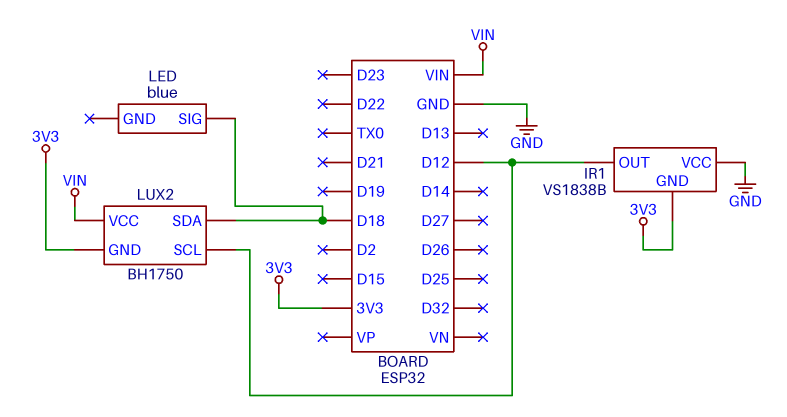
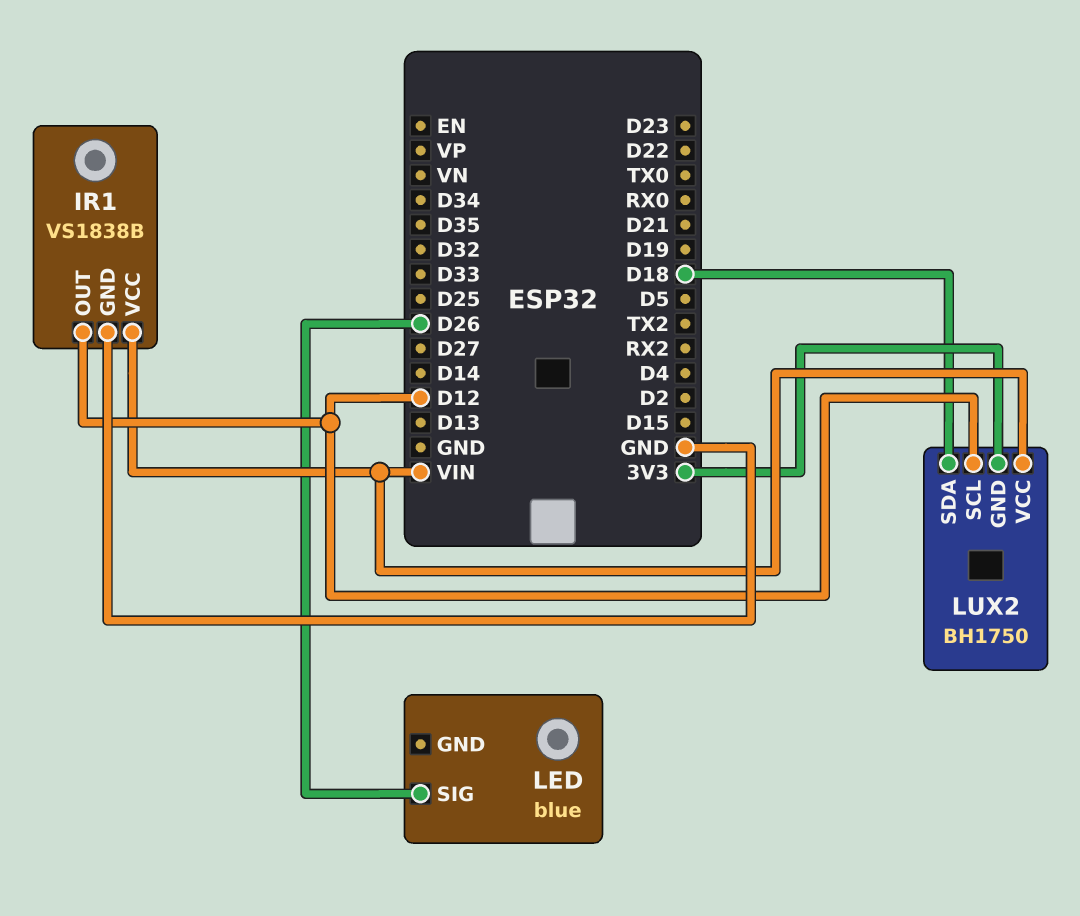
IR1 pin GND: 3V3 -> GND
IR1 pin VCC: GND -> VIN
LED pin SIG: D18 -> D26

